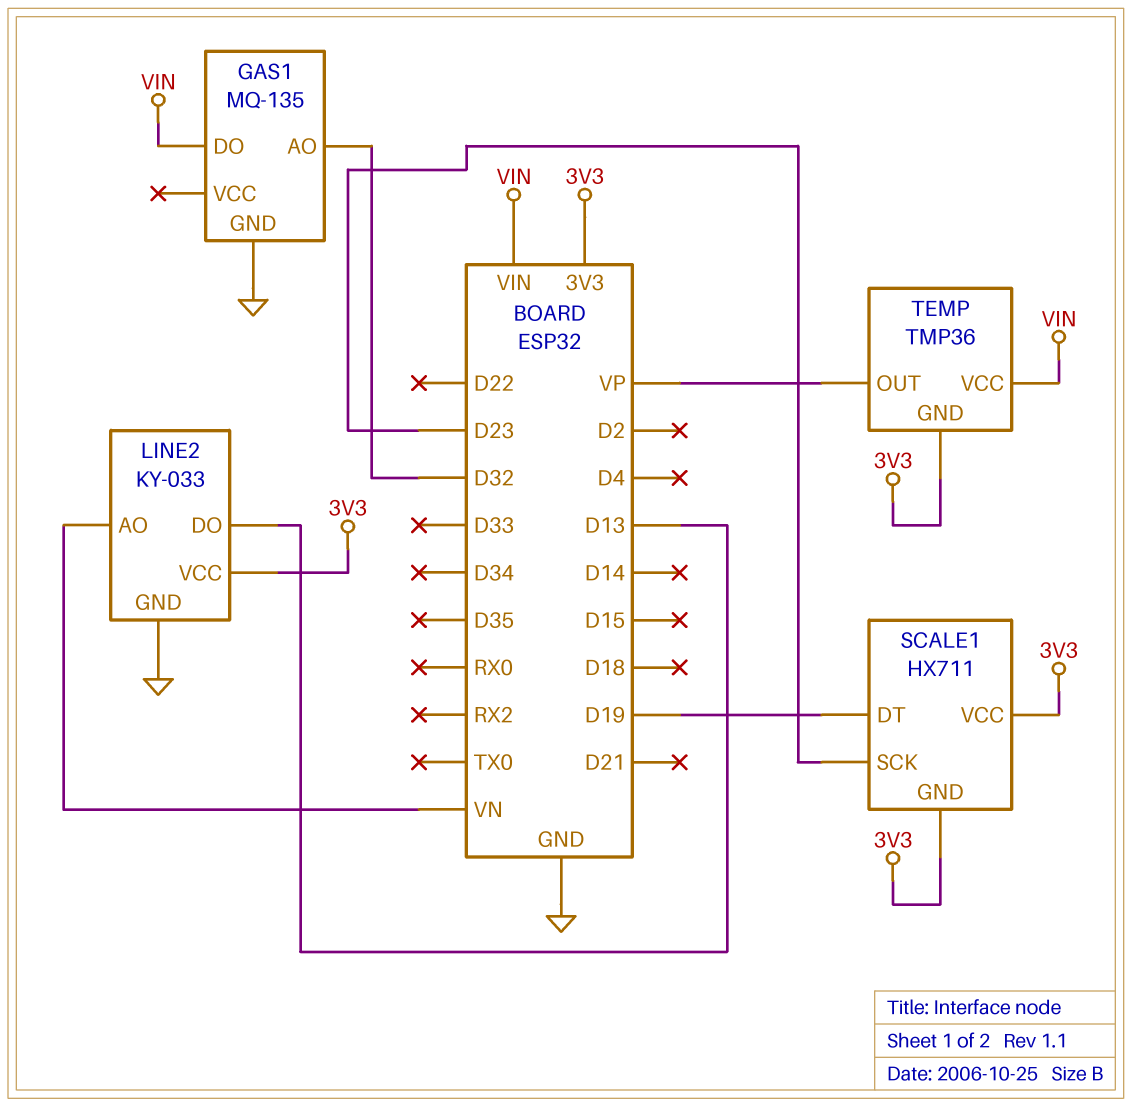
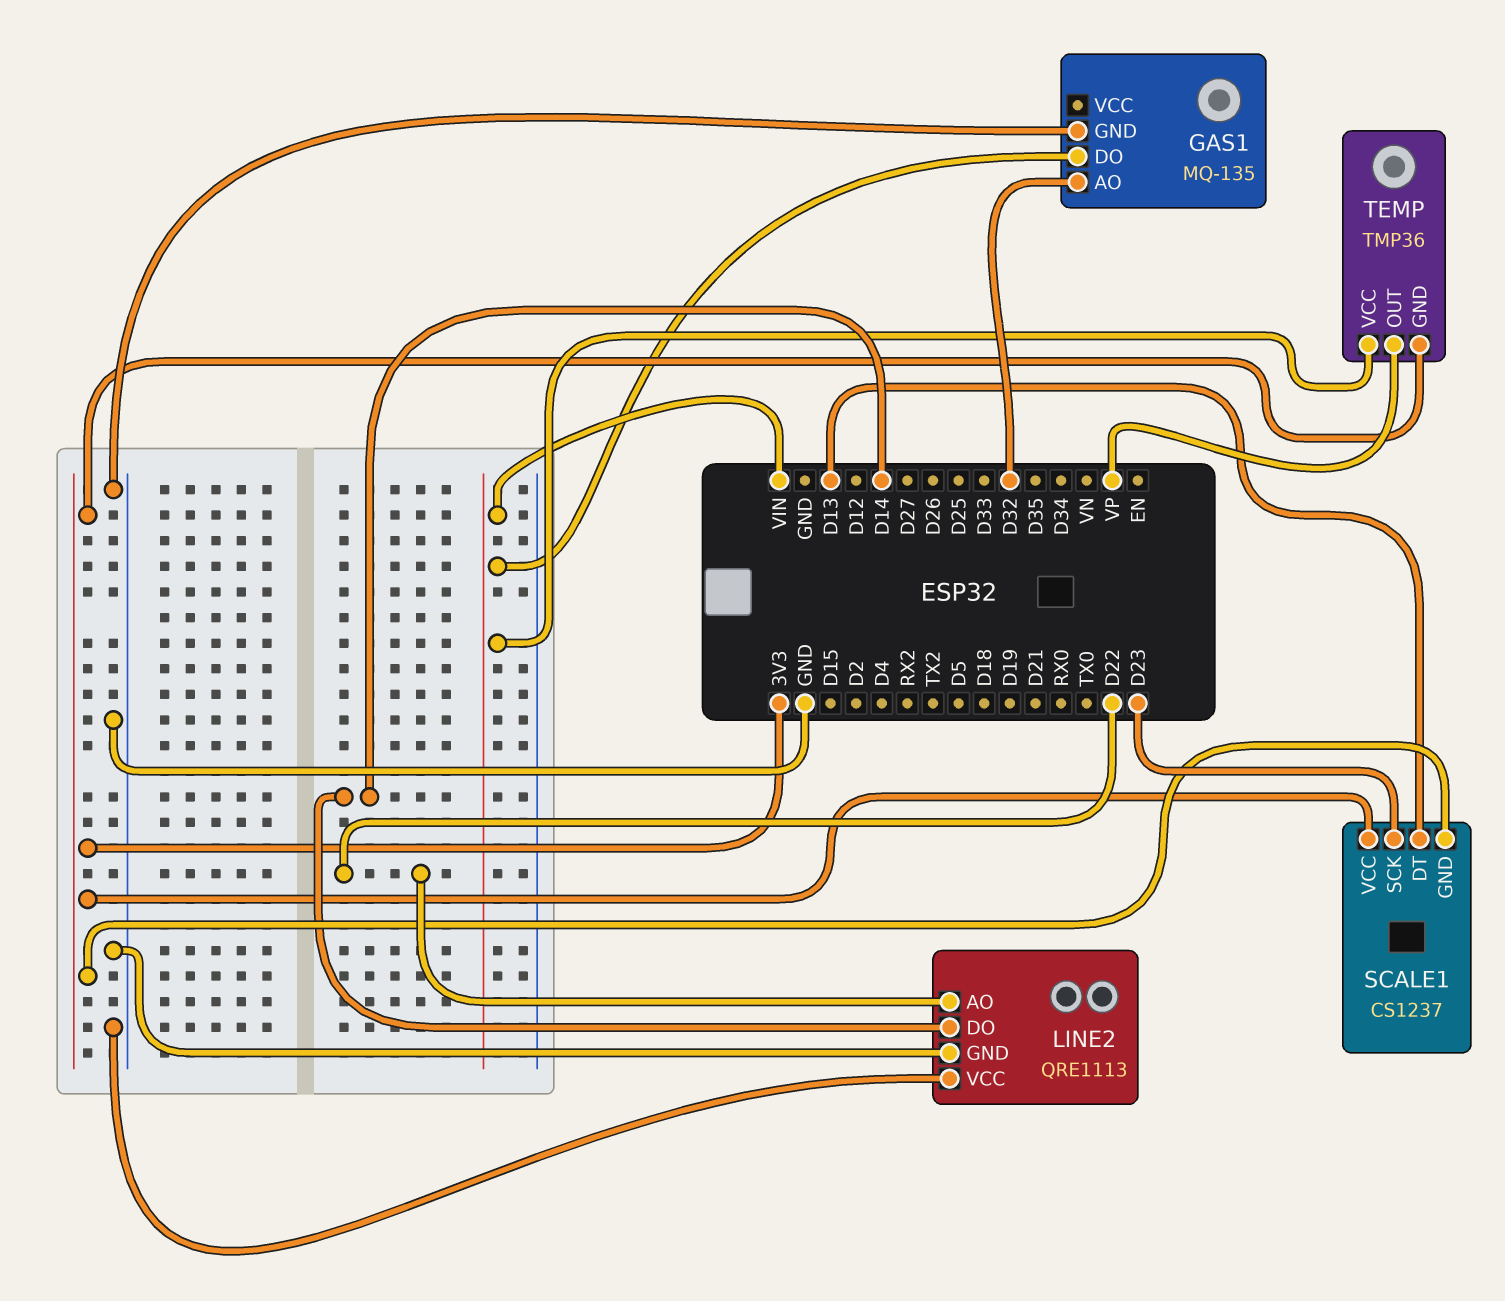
LINE2: KY-033 -> QRE1113
LINE2 pin AO: VN -> D22
LINE2 pin DO: D13 -> D14
LINE2 pin VCC: 3V3 -> GND
SCALE1: HX711 -> CS1237
SCALE1 pin DT: D19 -> D13

